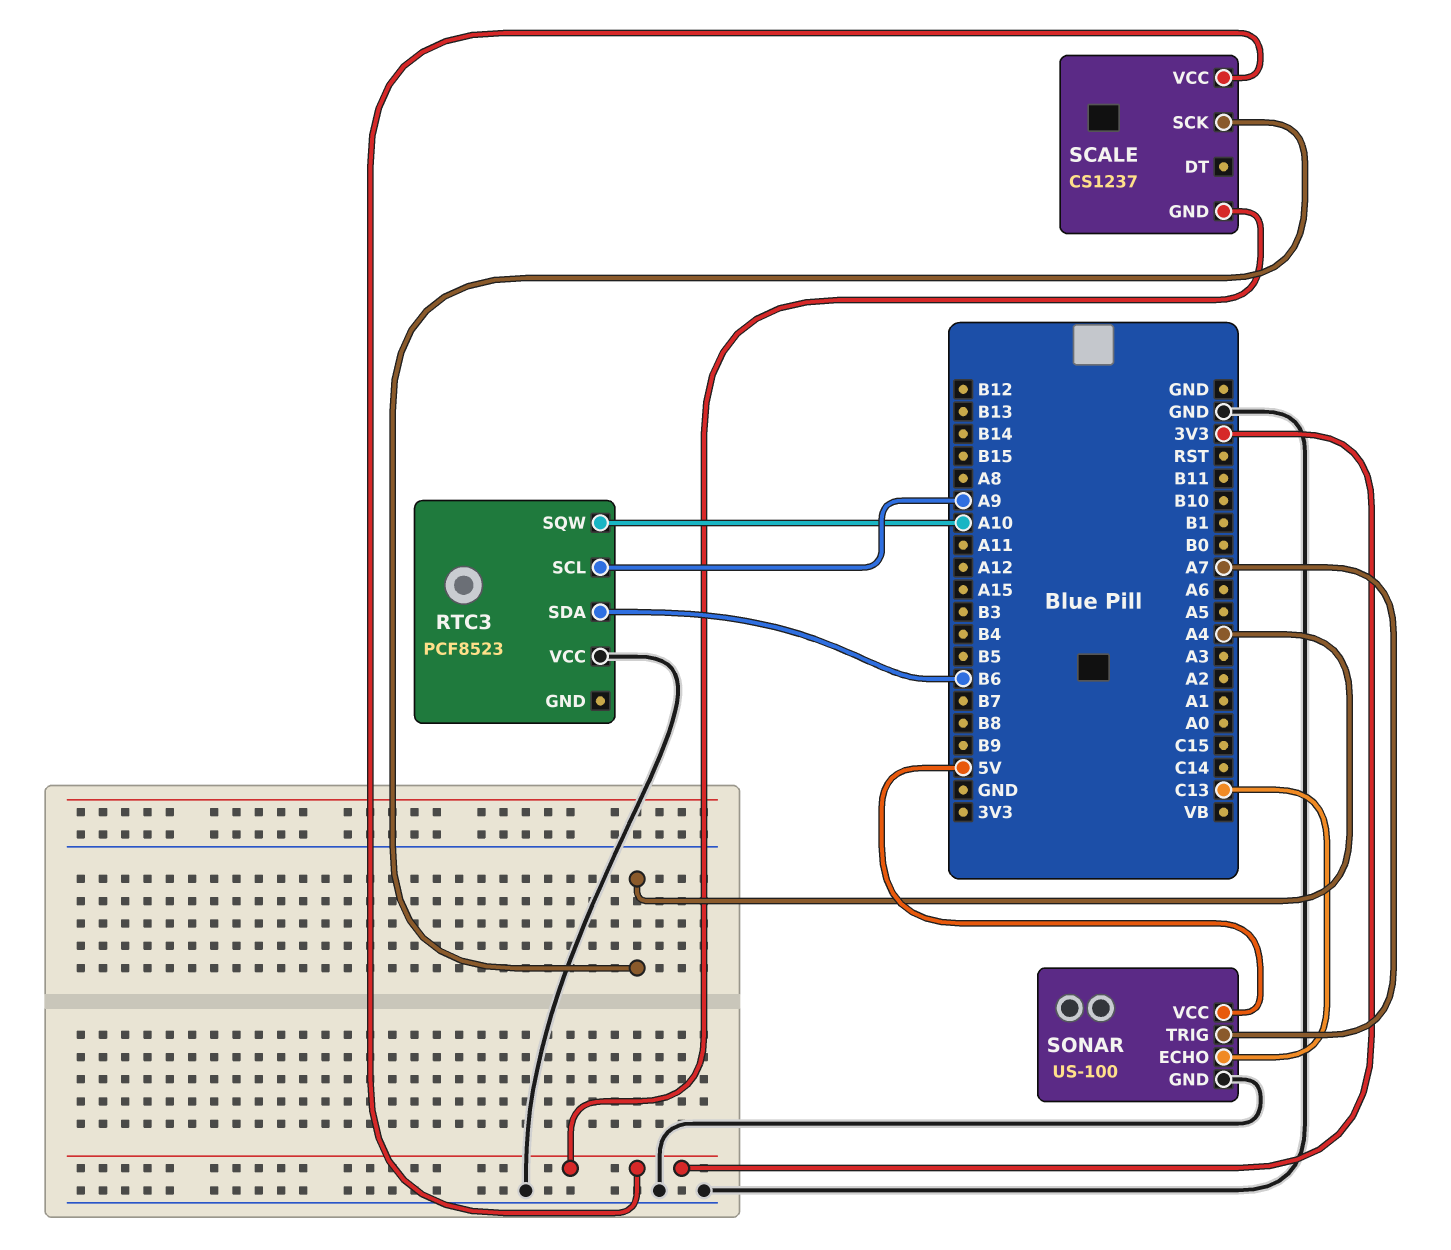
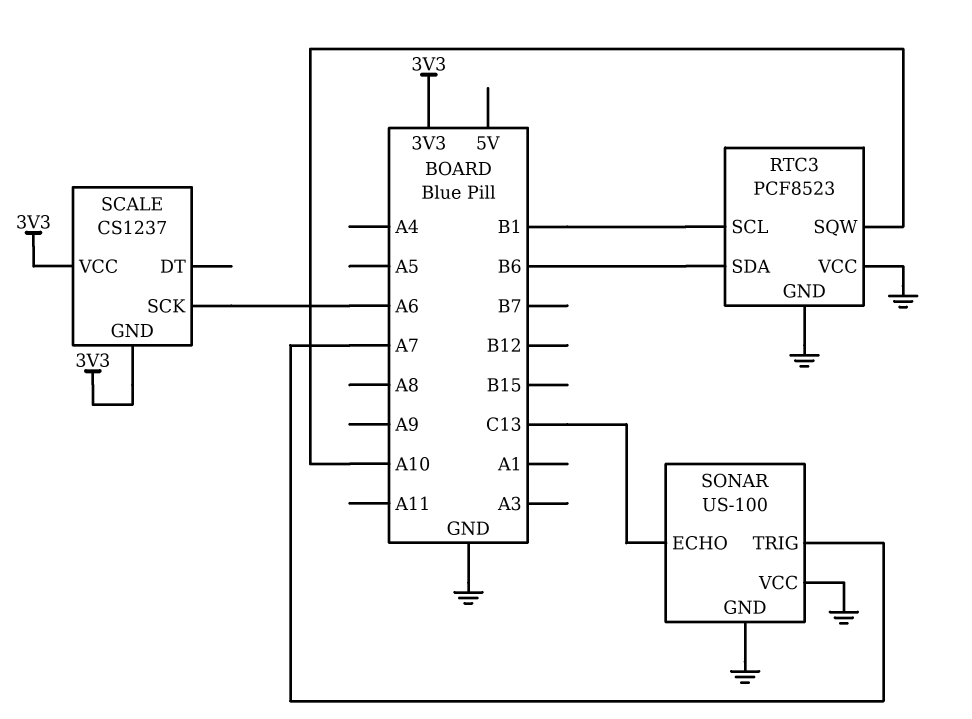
RTC3 pin GND: none -> GND
RTC3 pin SCL: A9 -> B1
SCALE pin SCK: A4 -> A6
SONAR pin VCC: 5V -> GND

